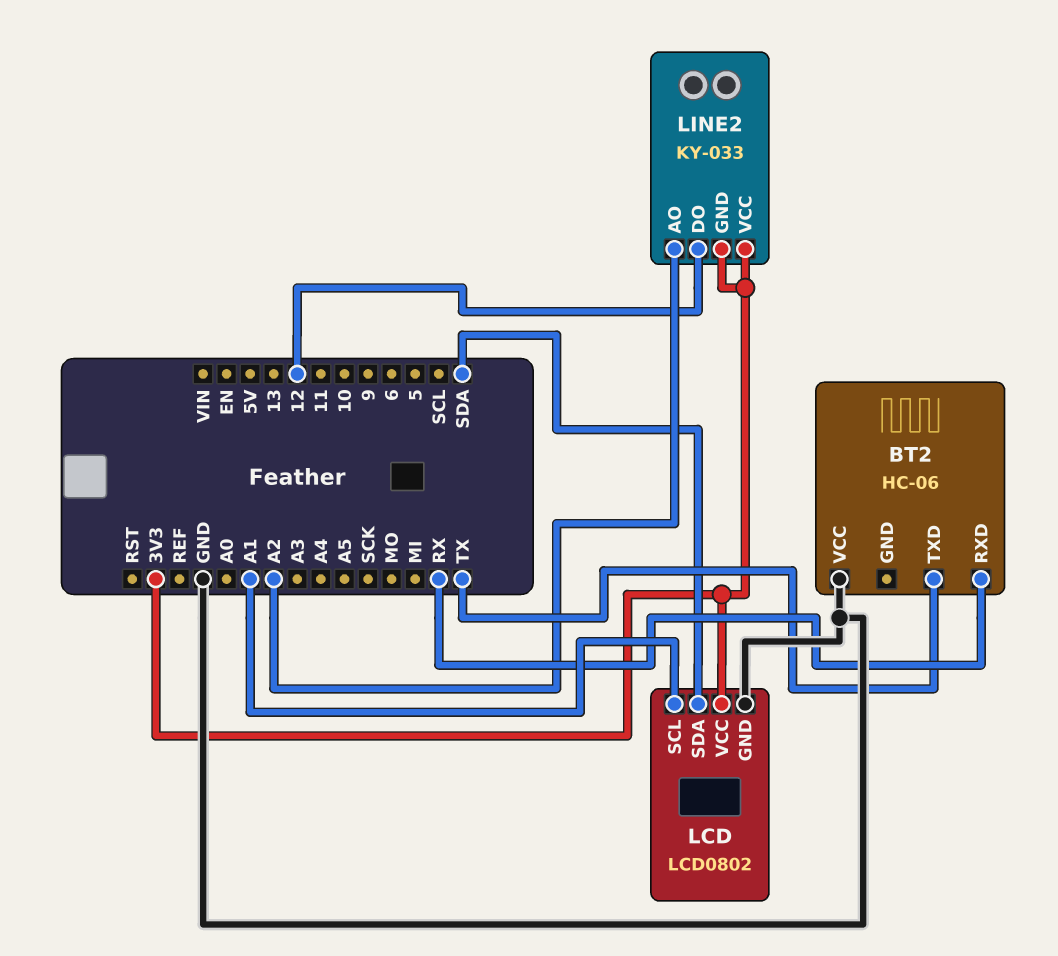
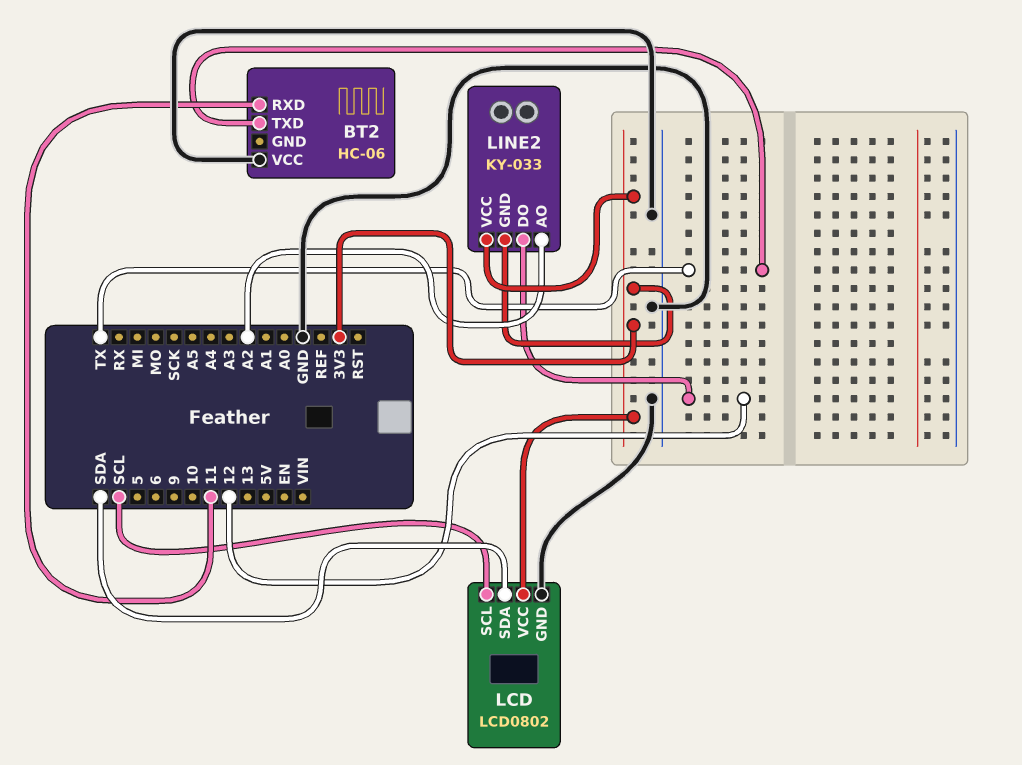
BT2 pin RXD: RX -> 11
LCD pin SCL: A1 -> SCL

